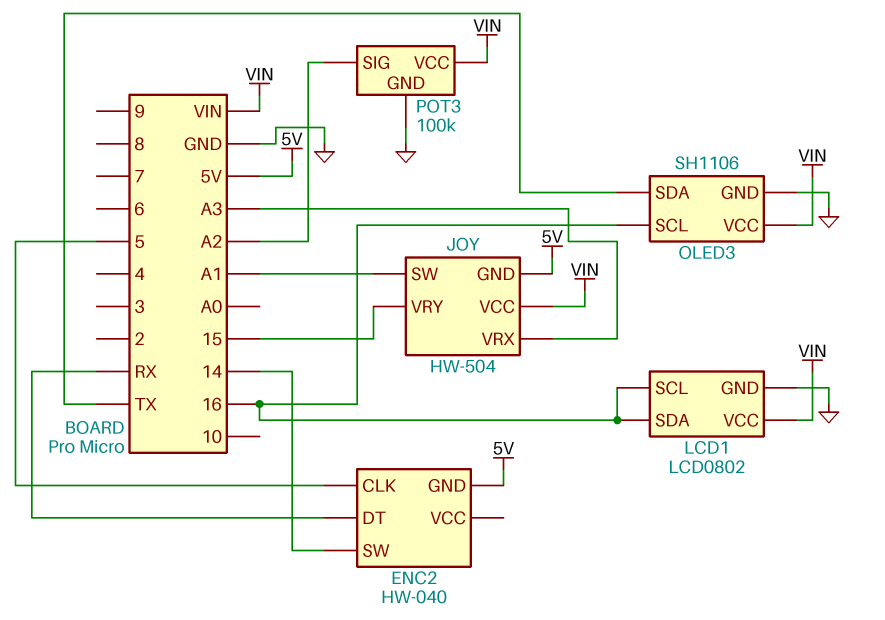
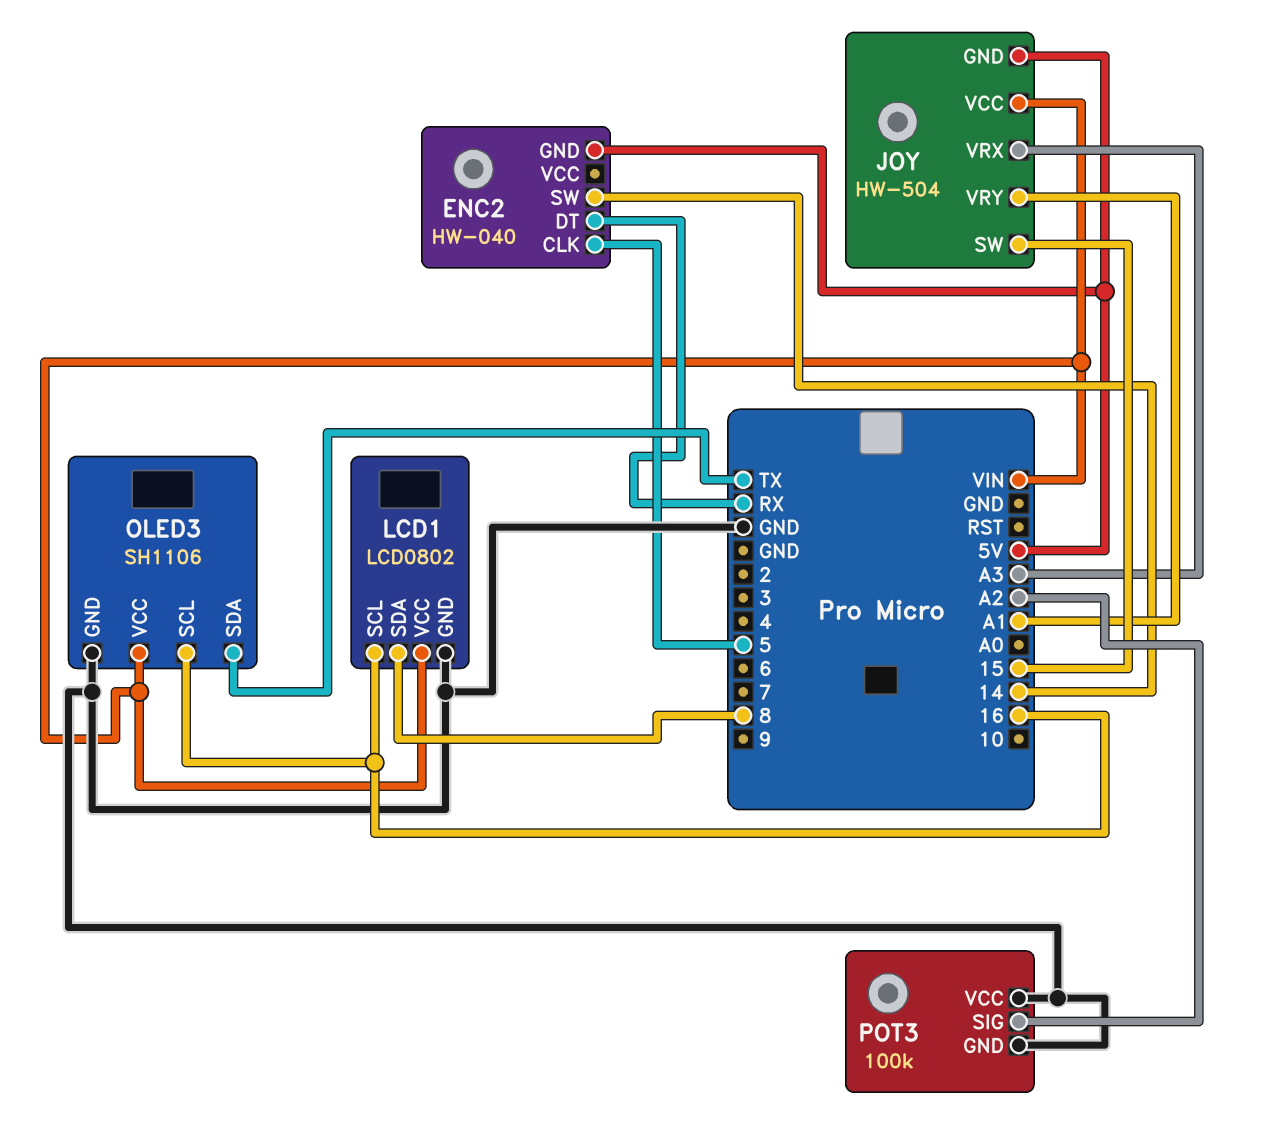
JOY pin SW: A1 -> 15
JOY pin VRY: 15 -> A1
LCD1 pin SDA: 16 -> 8
POT3 pin VCC: VIN -> GND

